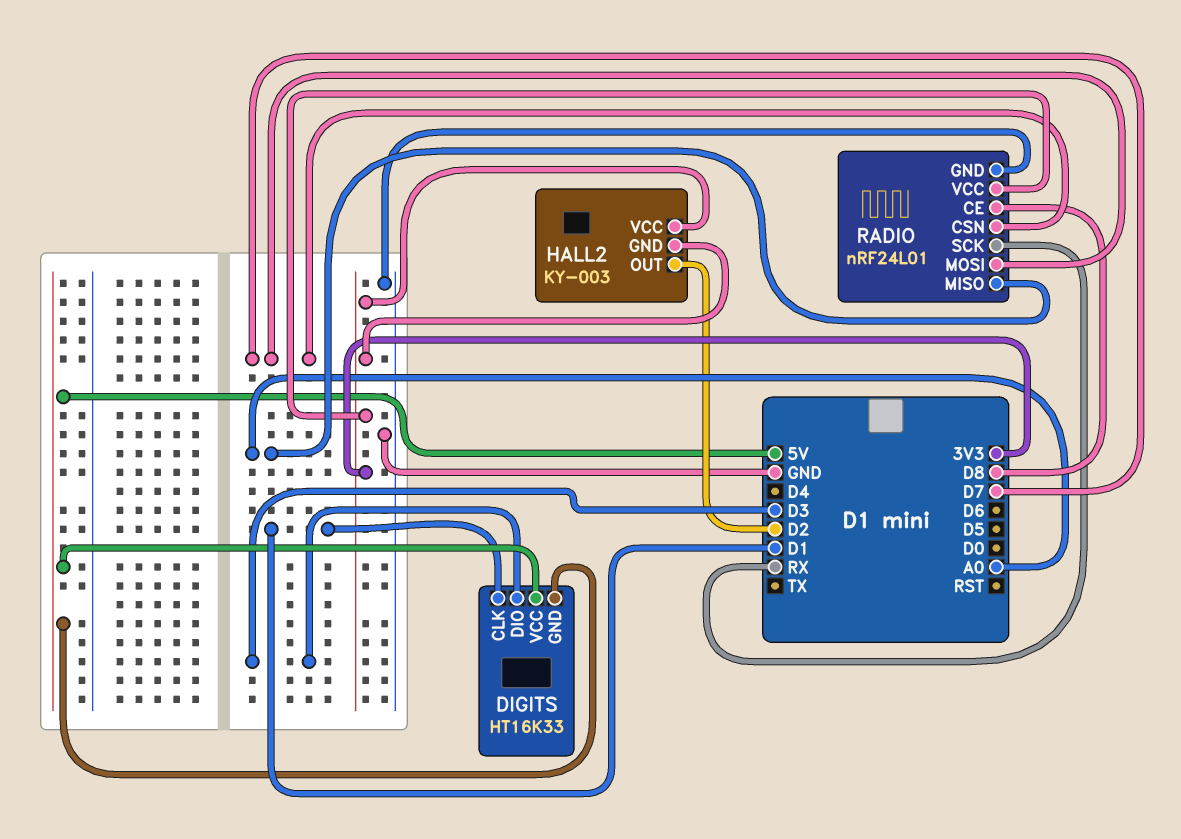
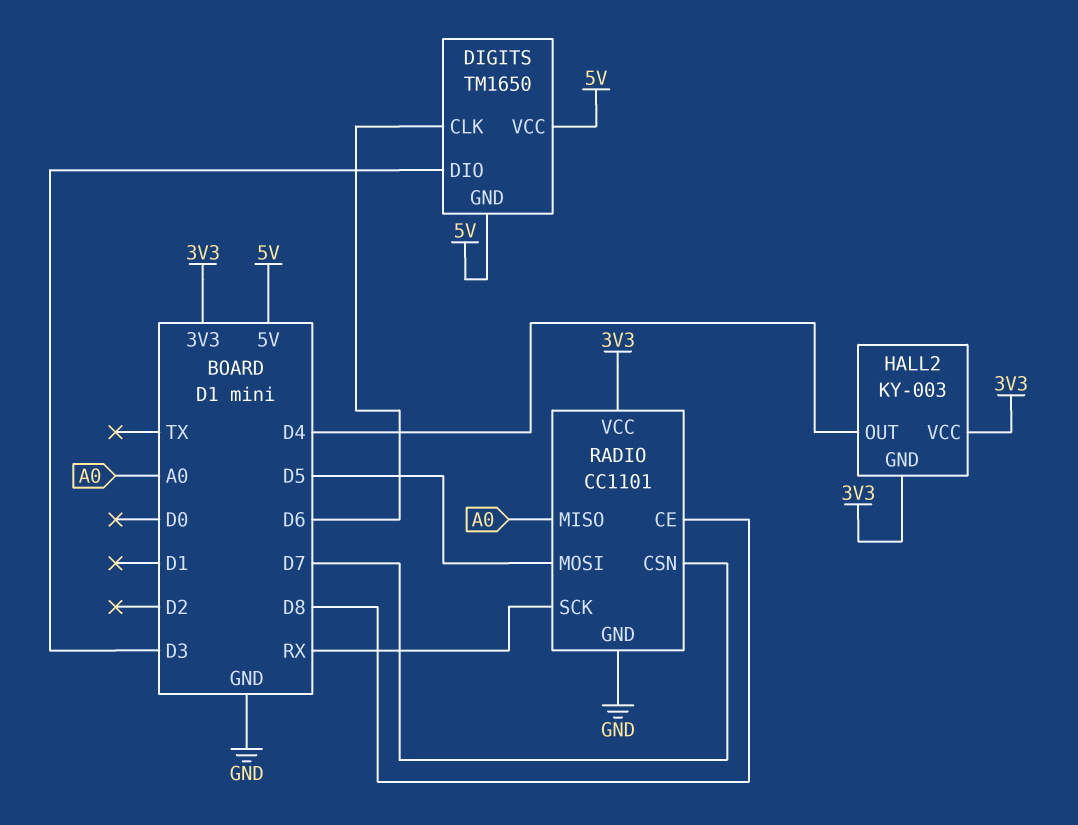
DIGITS: HT16K33 -> TM1650
DIGITS pin CLK: D1 -> D6
HALL2 pin OUT: D2 -> D4
RADIO: nRF24L01 -> CC1101
RADIO pin MOSI: D7 -> D5

